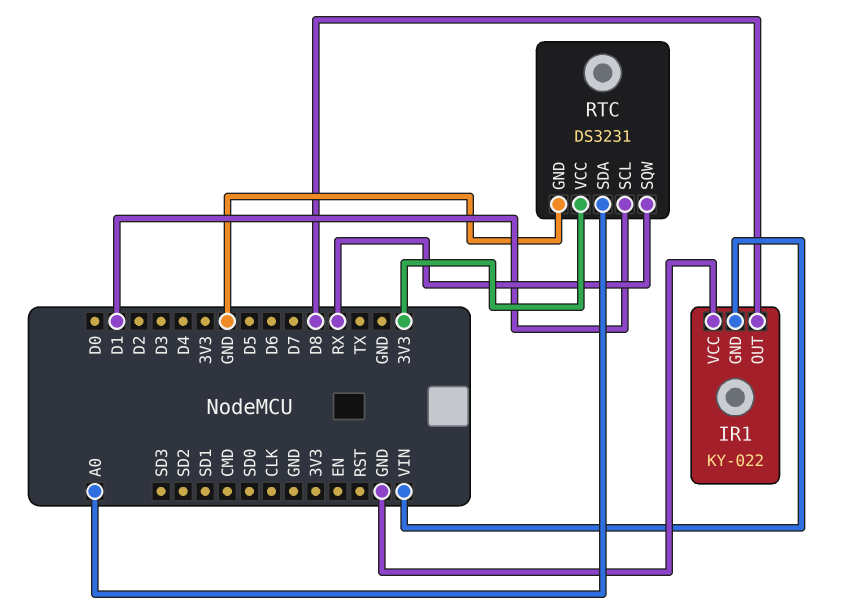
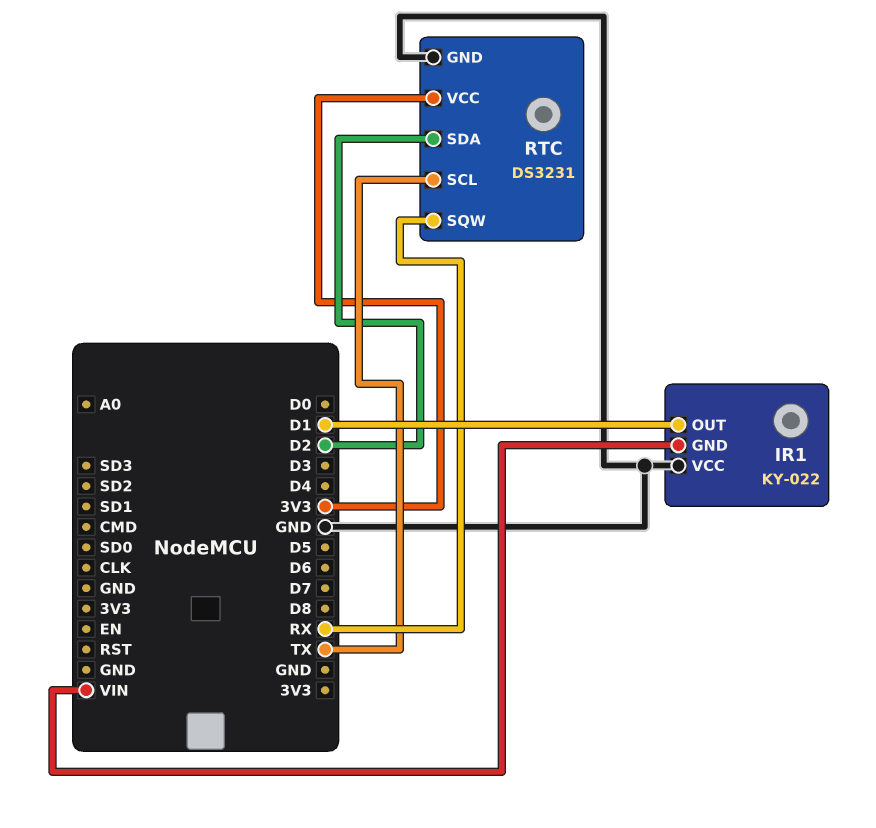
IR1 pin OUT: D8 -> D1
RTC pin SCL: D1 -> TX
RTC pin SDA: A0 -> D2

